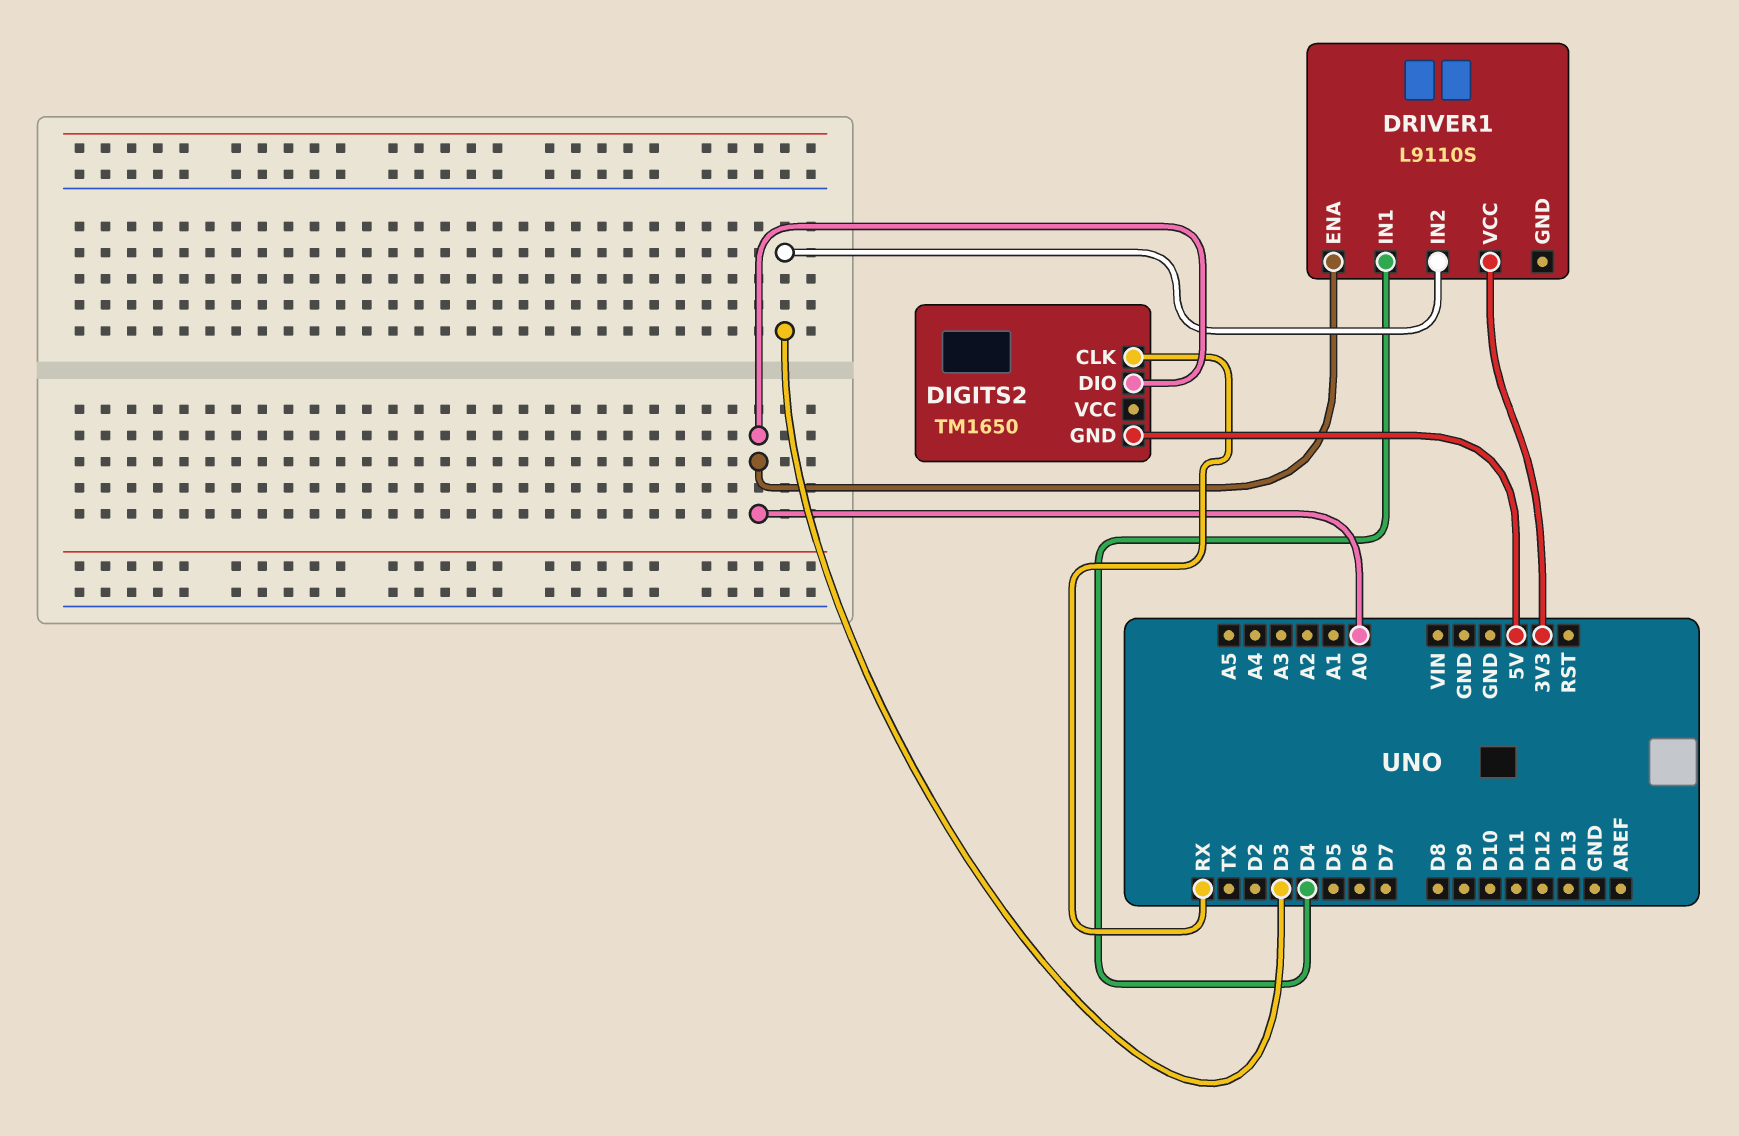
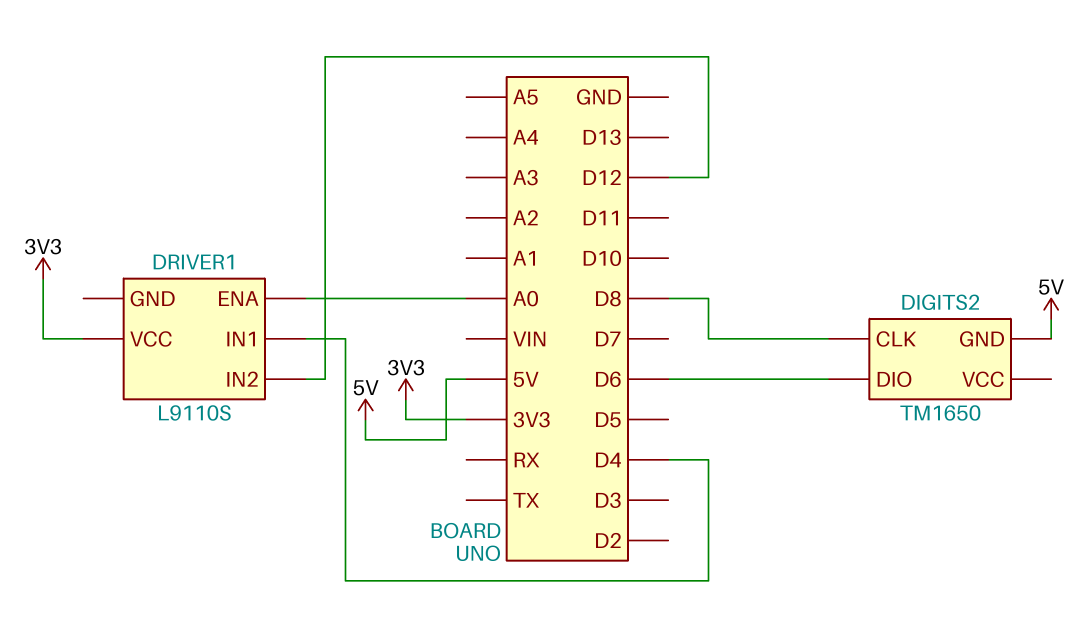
DIGITS2 pin CLK: RX -> D8
DIGITS2 pin DIO: A0 -> D6
DRIVER1 pin IN2: D3 -> D12

